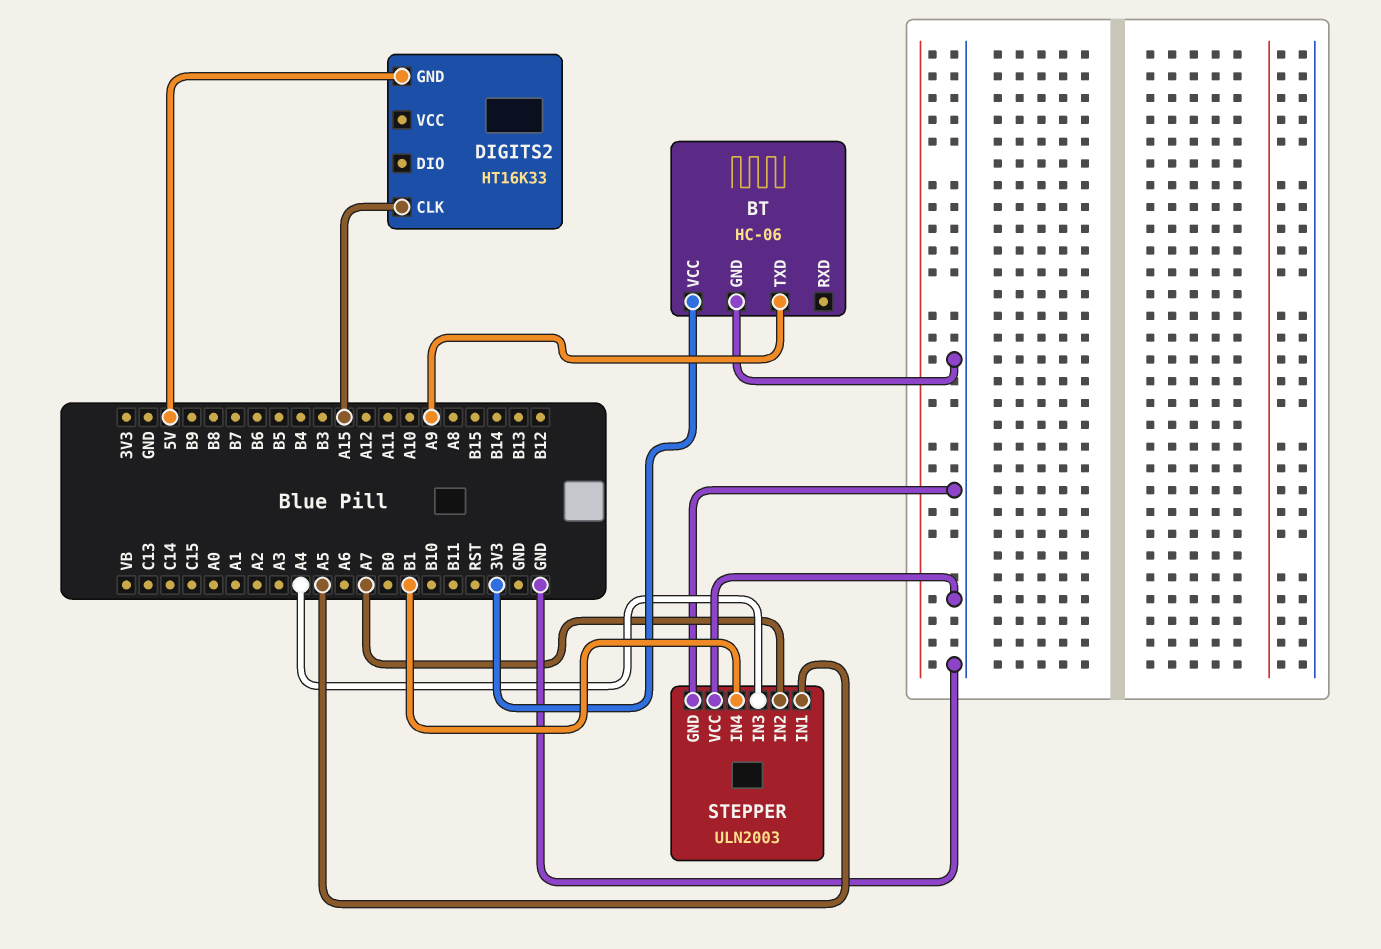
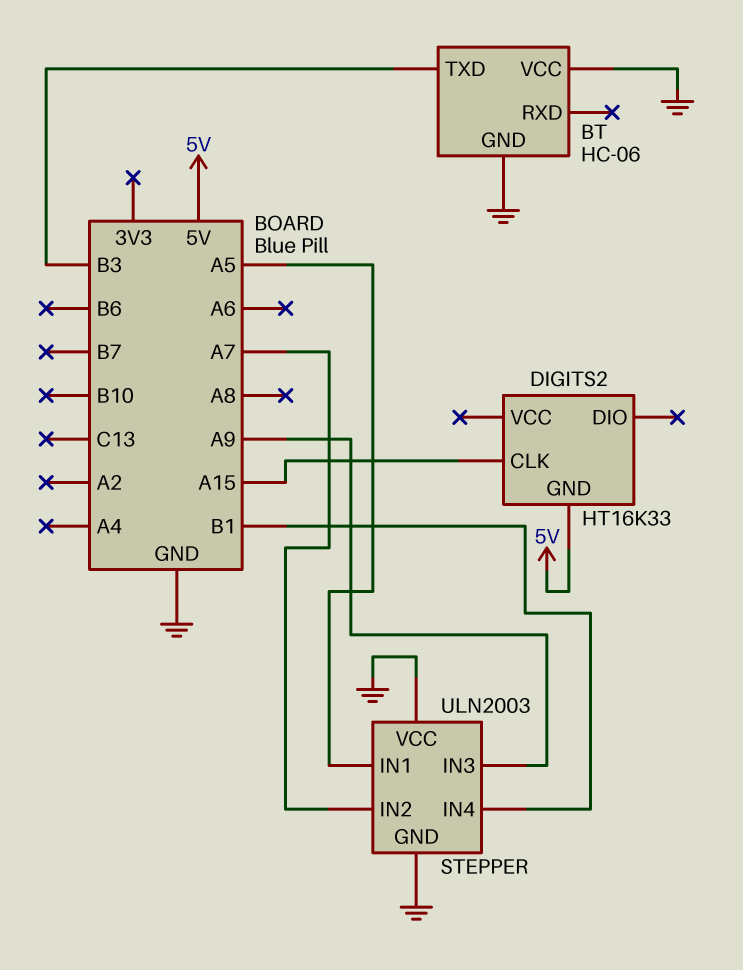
BT pin TXD: A9 -> B3
BT pin VCC: 3V3 -> GND
STEPPER pin IN3: A4 -> A9

